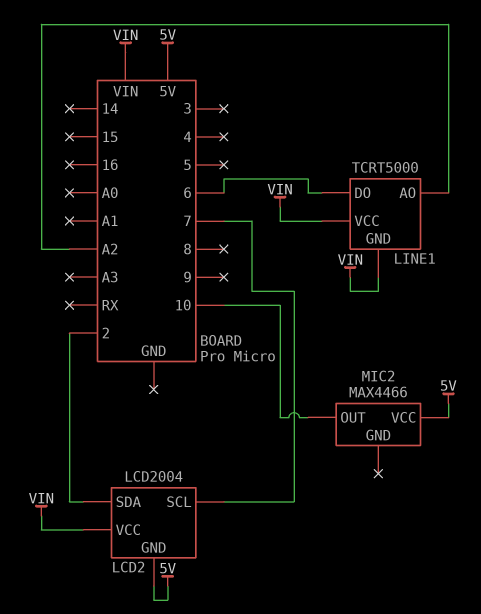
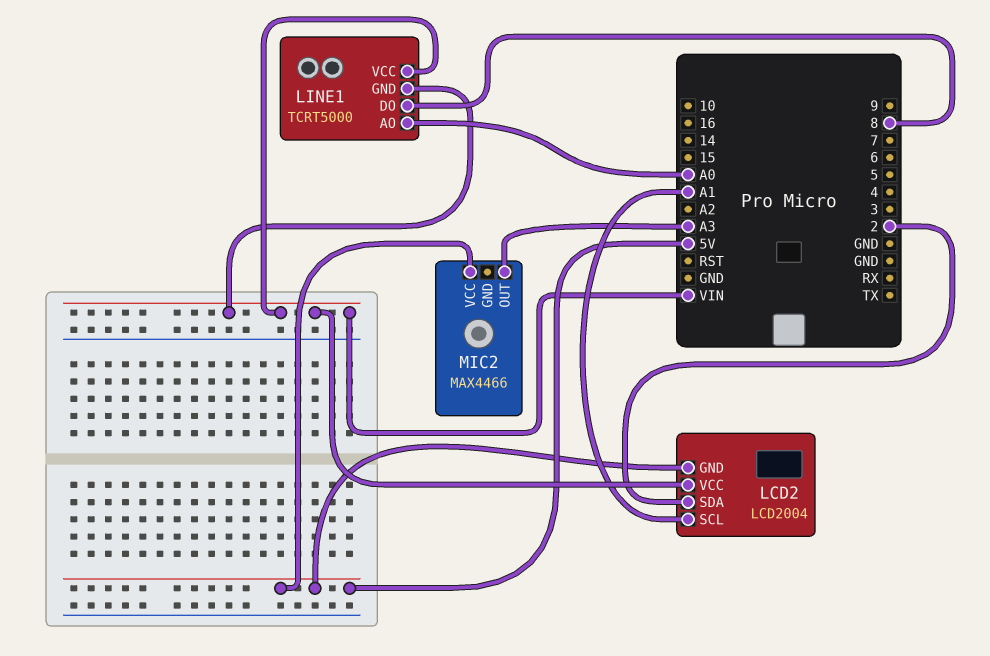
LCD2 pin SCL: 7 -> A1
LINE1 pin AO: A2 -> A0
LINE1 pin DO: 6 -> 8
MIC2 pin OUT: 10 -> A3

